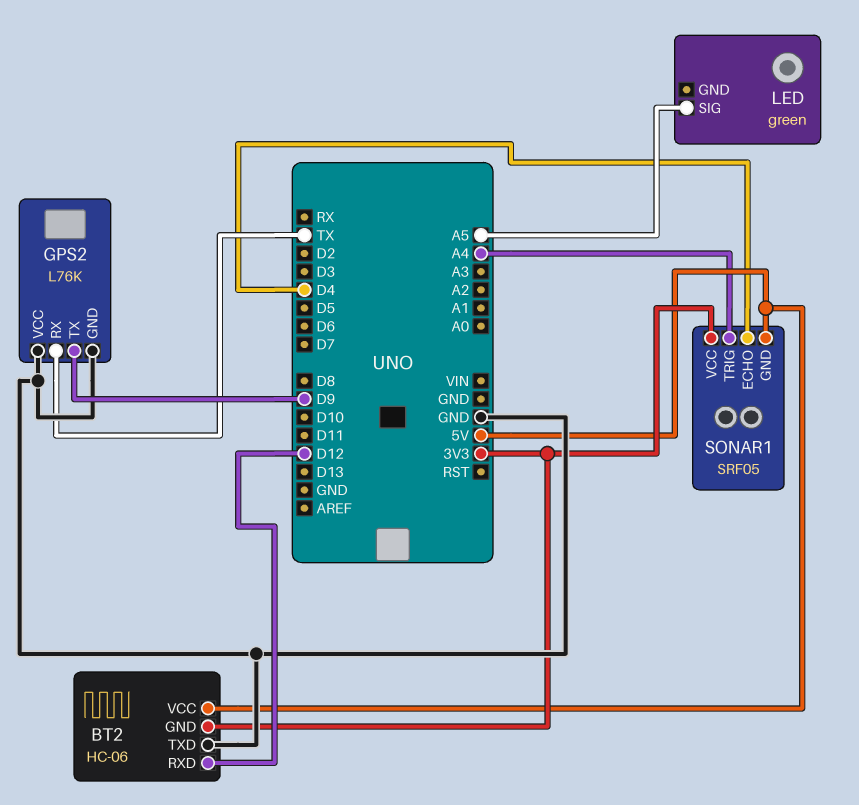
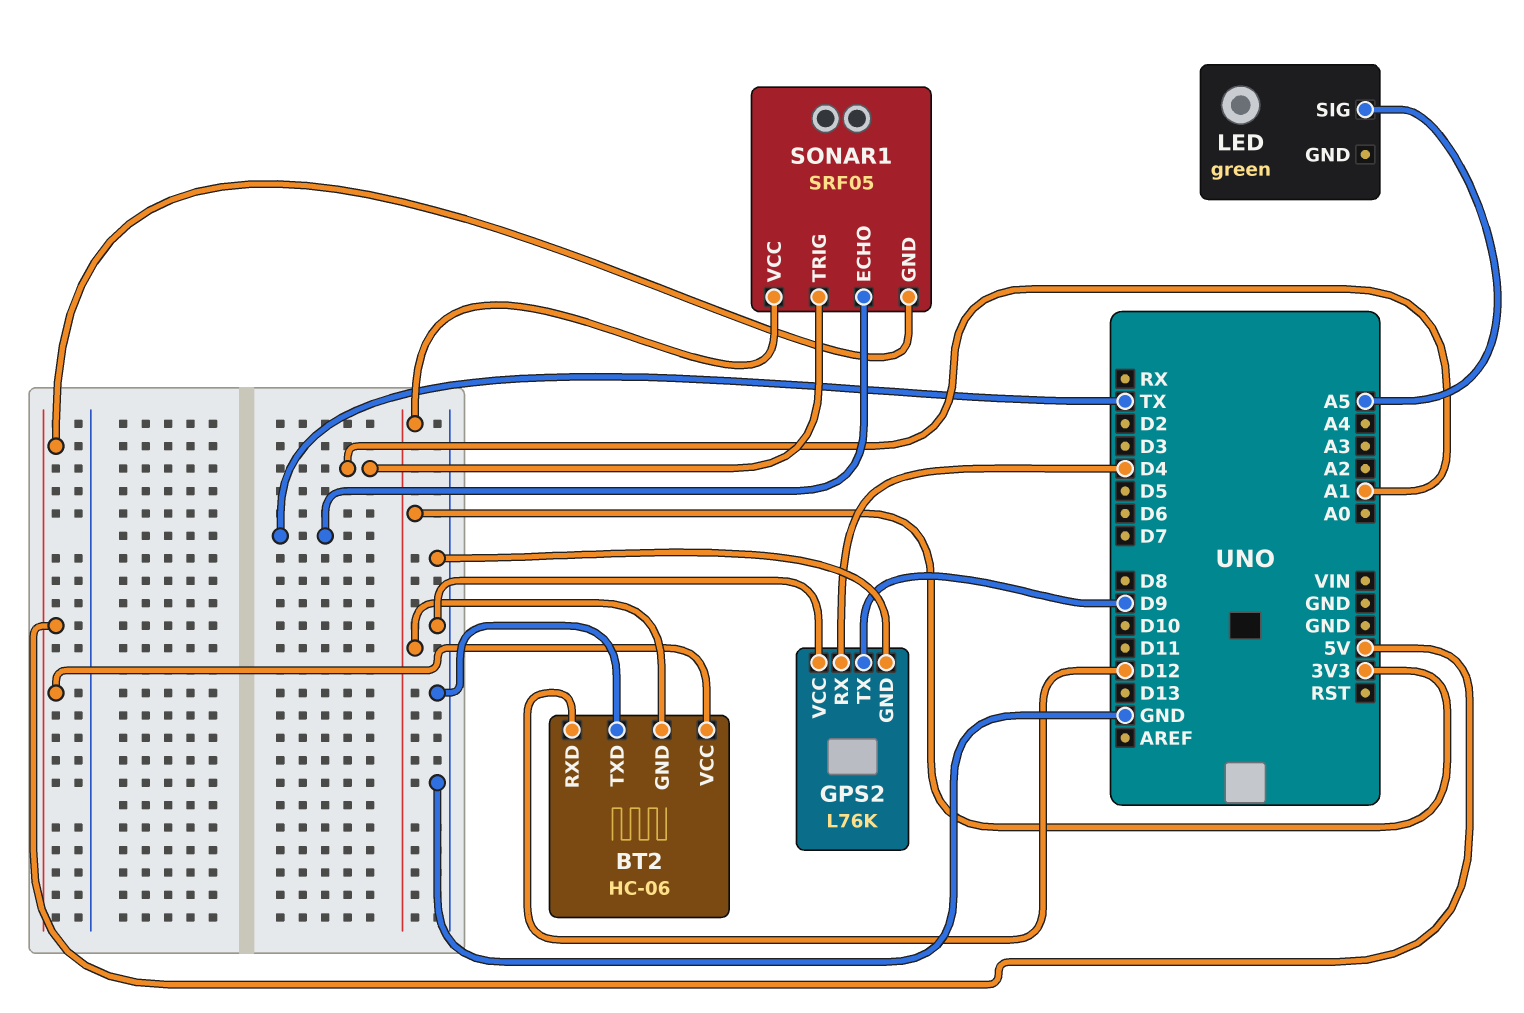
GPS2 pin RX: TX -> D4
SONAR1 pin ECHO: D4 -> TX
SONAR1 pin TRIG: A4 -> A1

